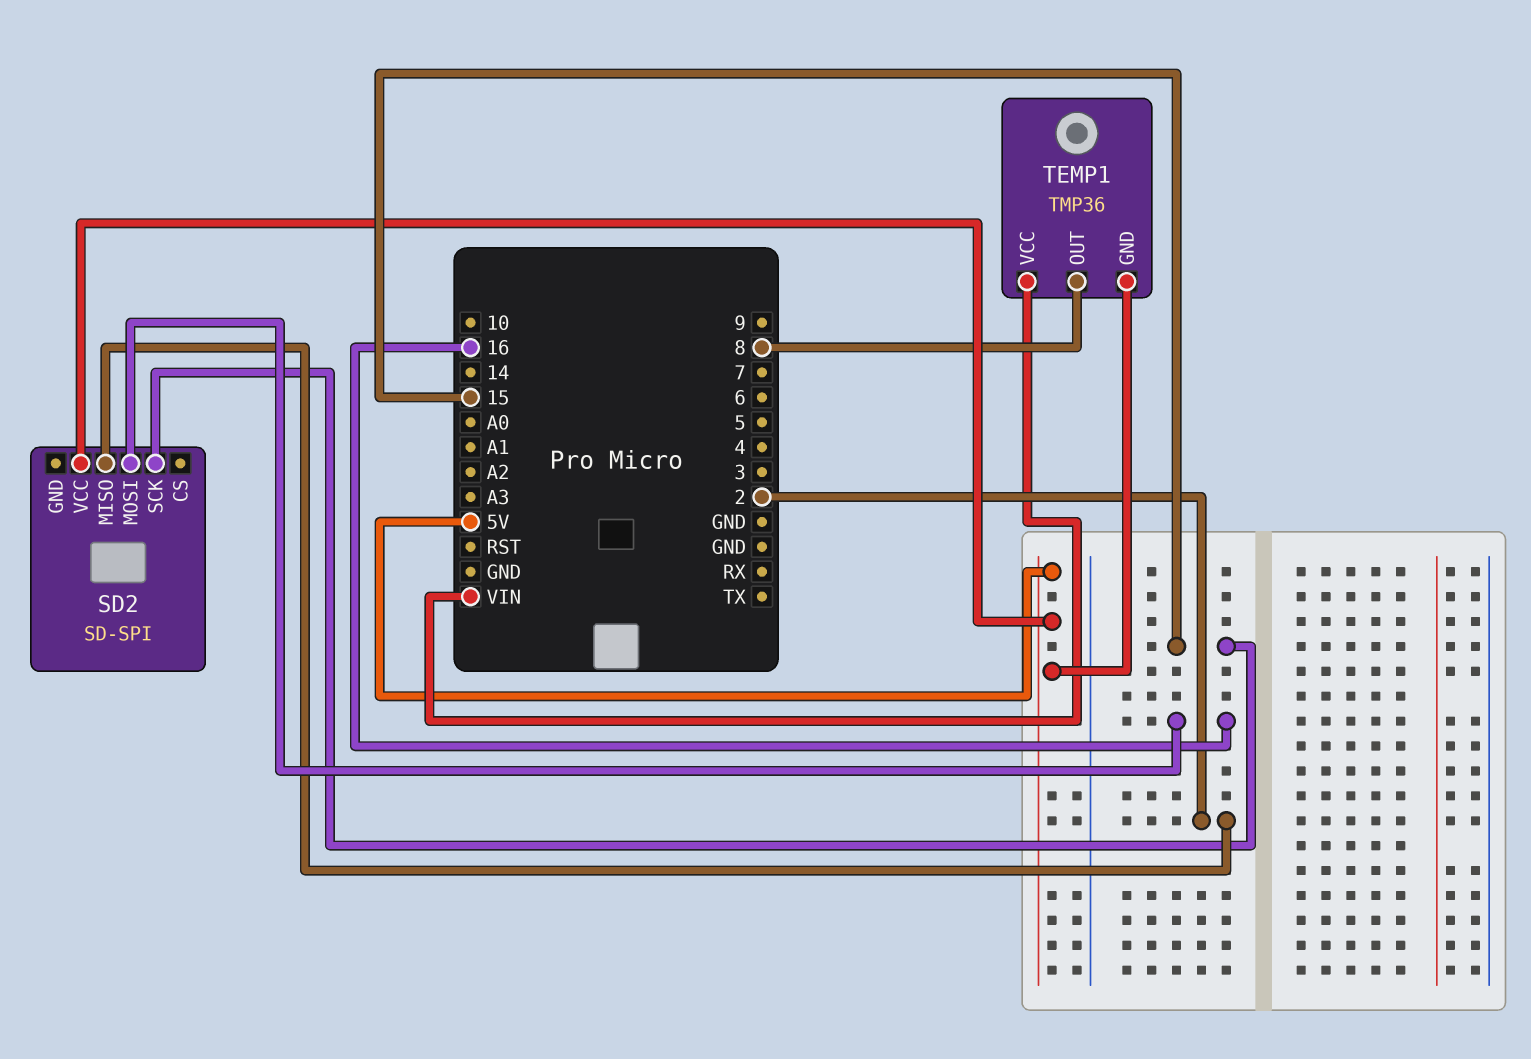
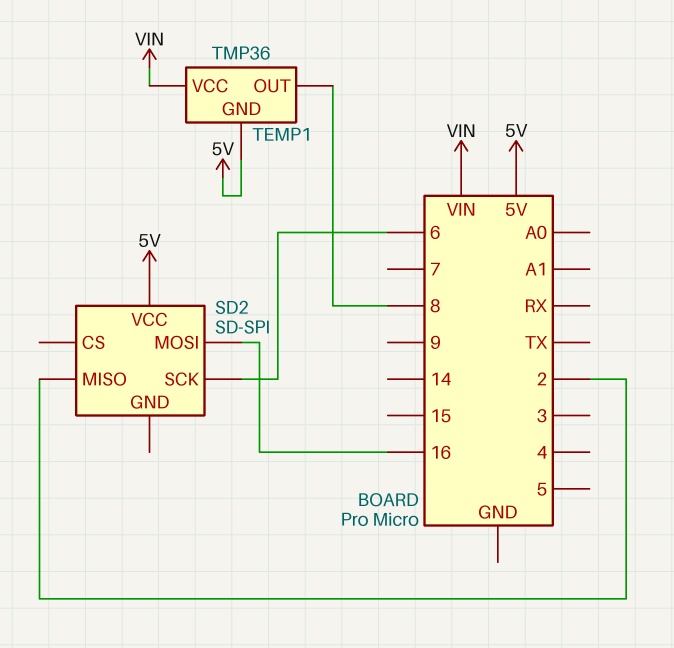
SD2 pin SCK: 15 -> 6

